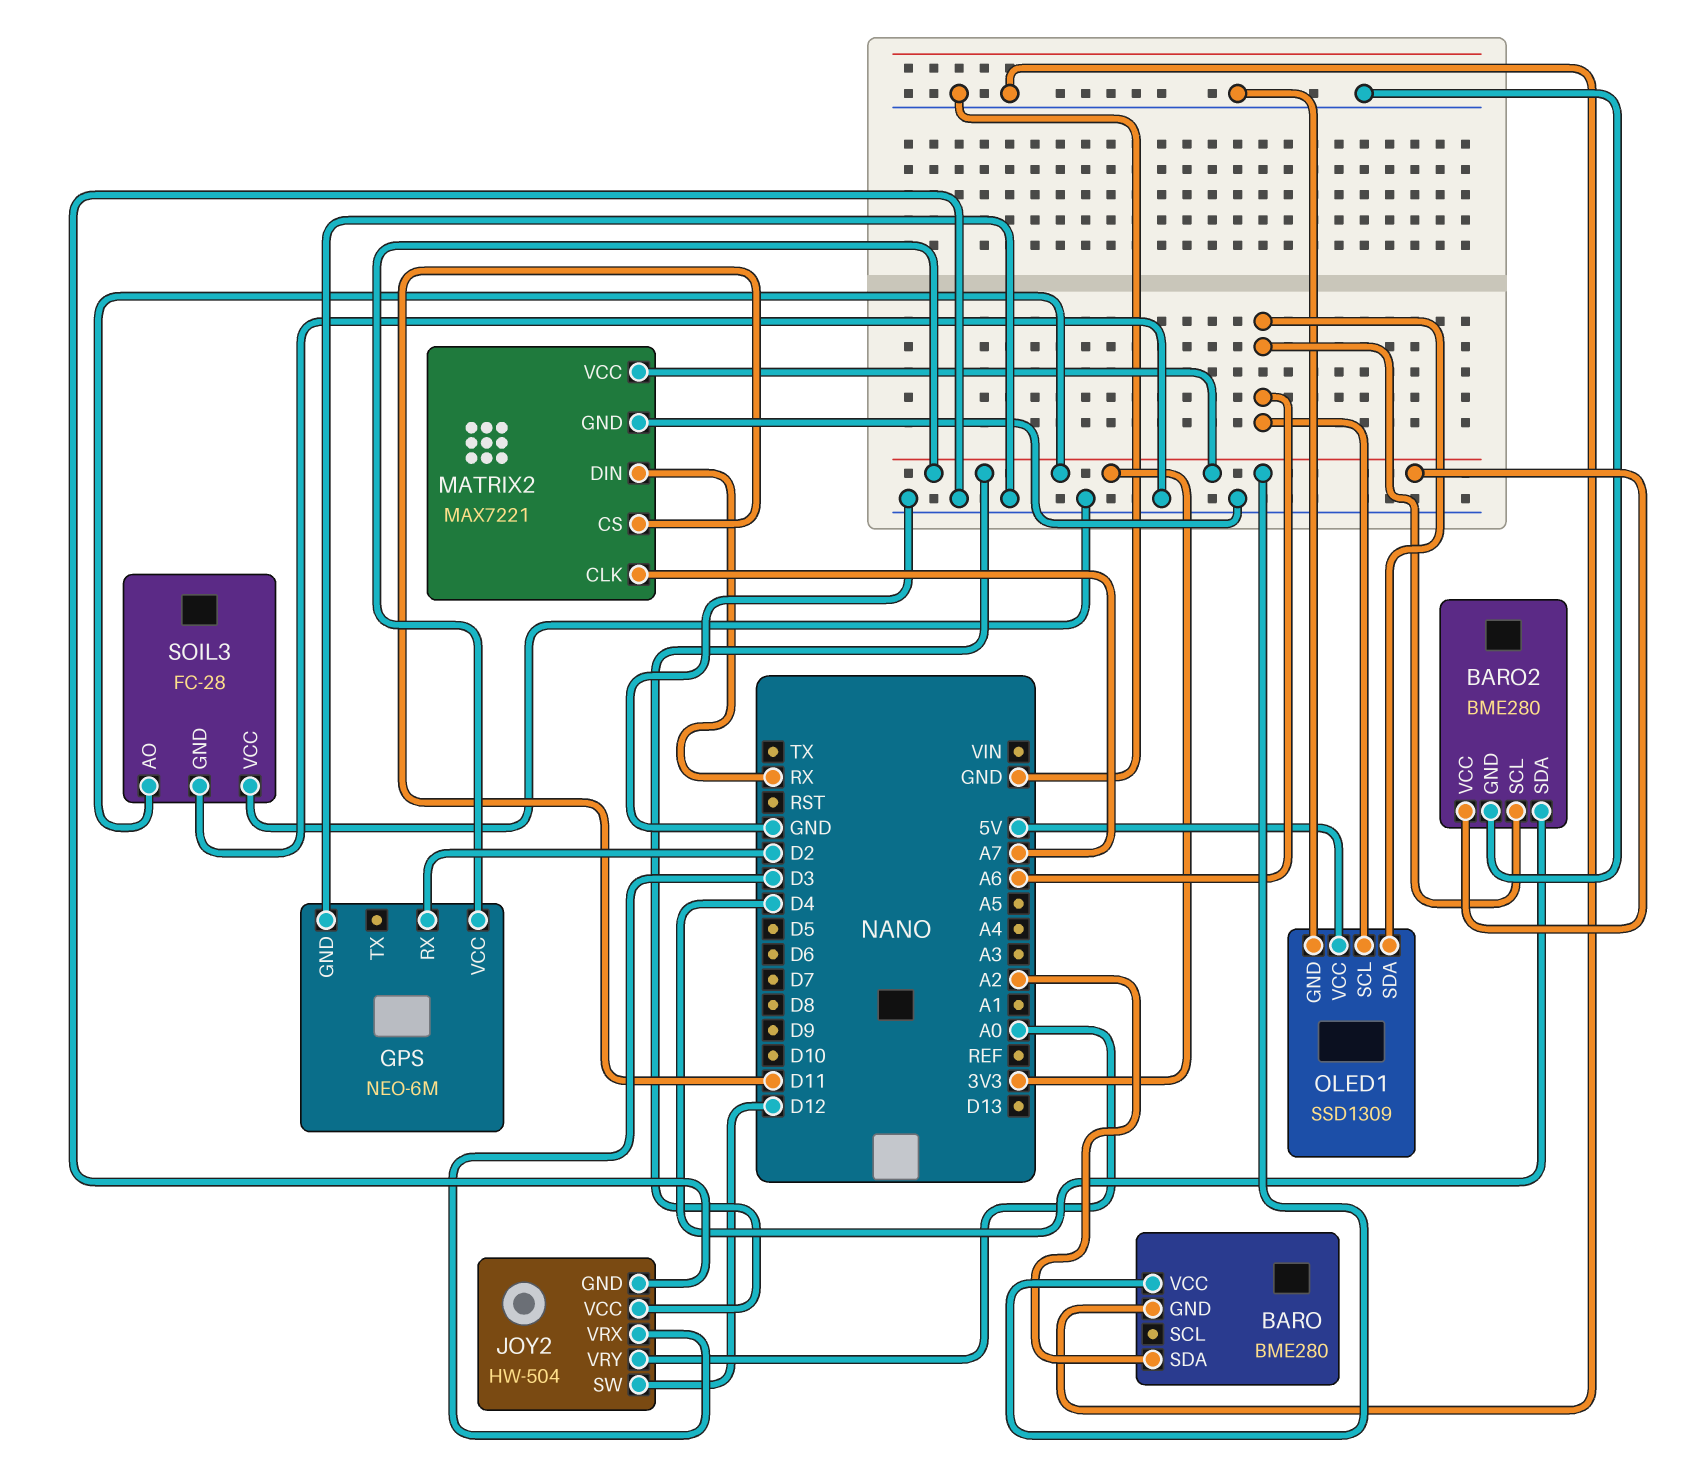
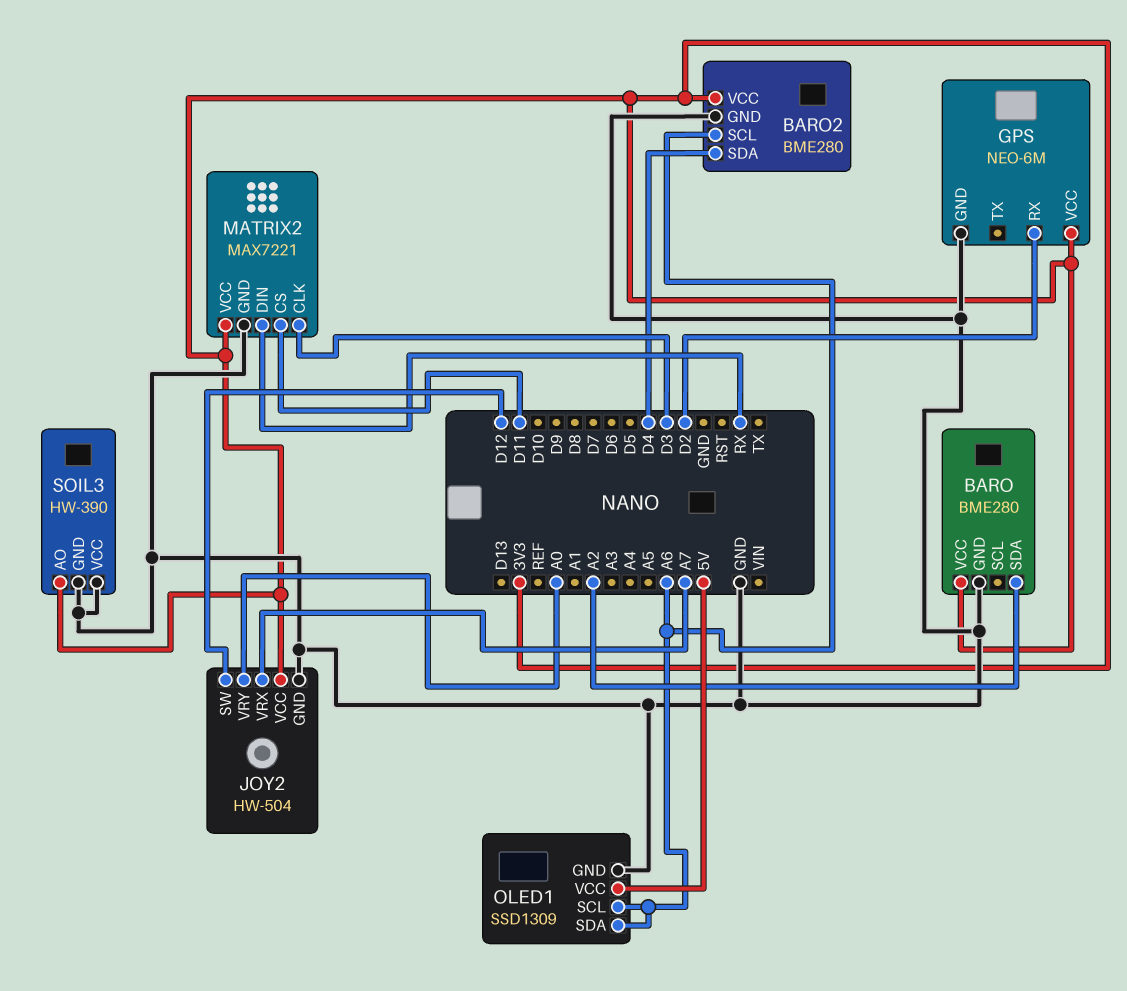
JOY2 pin VRX: D3 -> A7
MATRIX2 pin CLK: A7 -> D3
SOIL3: FC-28 -> HW-390

